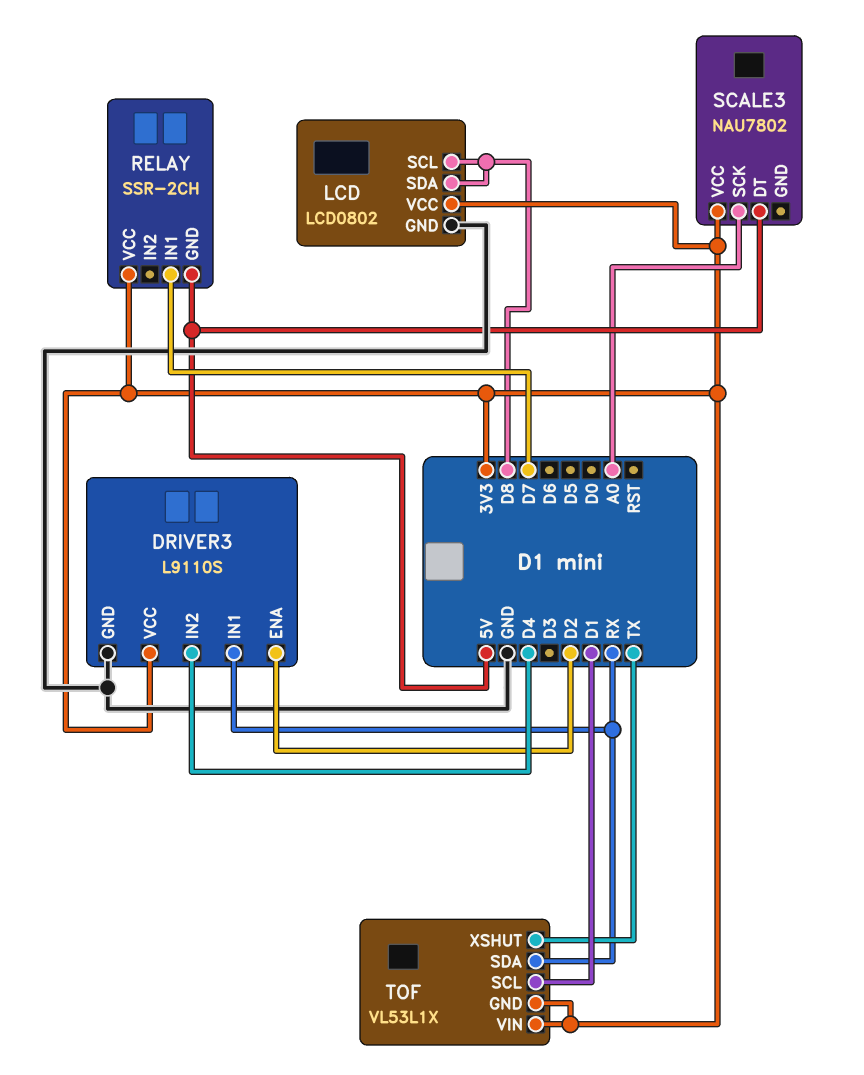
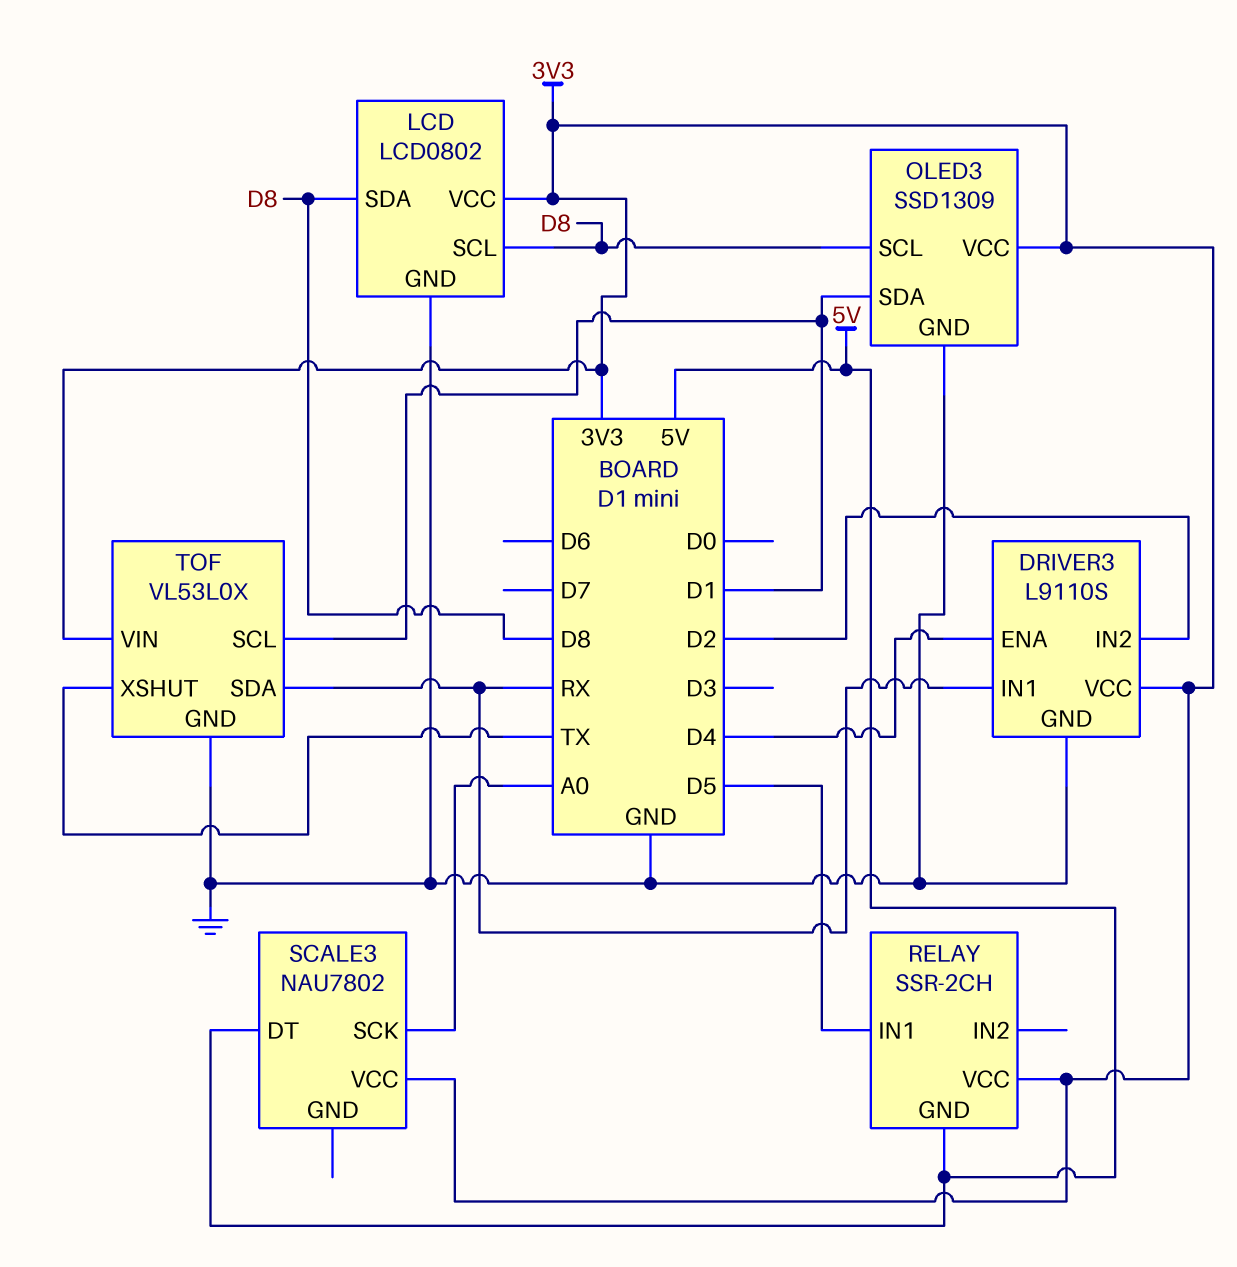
DRIVER3 pin ENA: D2 -> D4
DRIVER3 pin IN2: D4 -> D2
OLED3: none -> SSD1309
OLED3 pin GND: none -> GND
OLED3 pin SCL: none -> D8
OLED3 pin SDA: none -> D1
OLED3 pin VCC: none -> 3V3
RELAY pin IN1: D7 -> D5
TOF: VL53L1X -> VL53L0X
TOF pin GND: 3V3 -> GND

